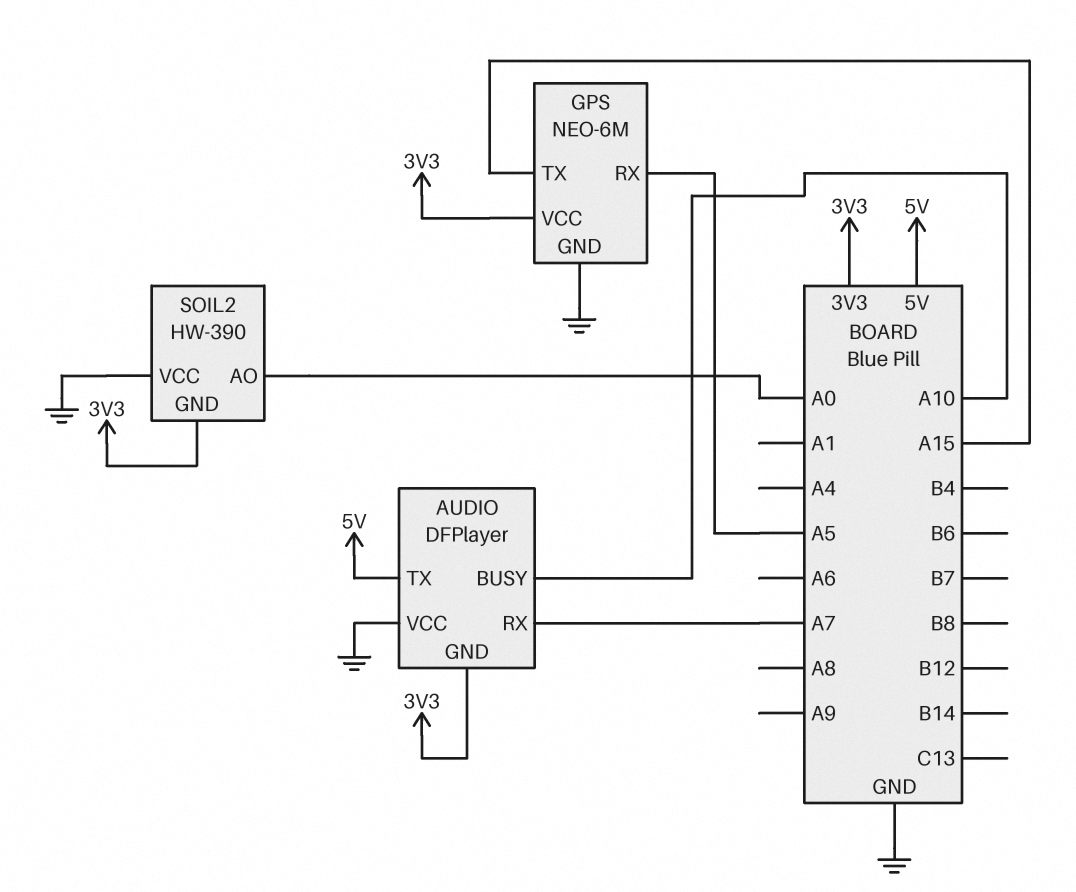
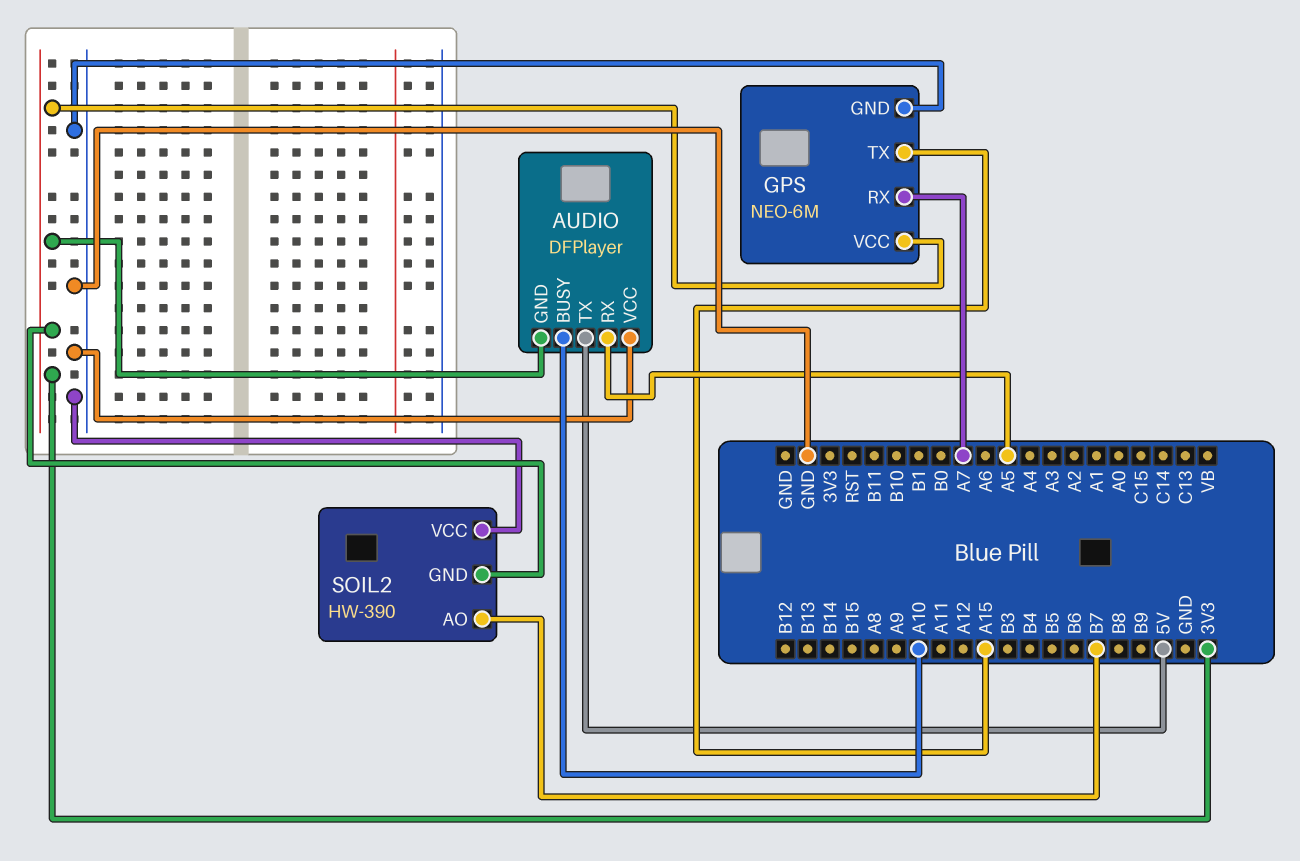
AUDIO pin RX: A7 -> A5
GPS pin RX: A5 -> A7
SOIL2 pin AO: A0 -> B7

